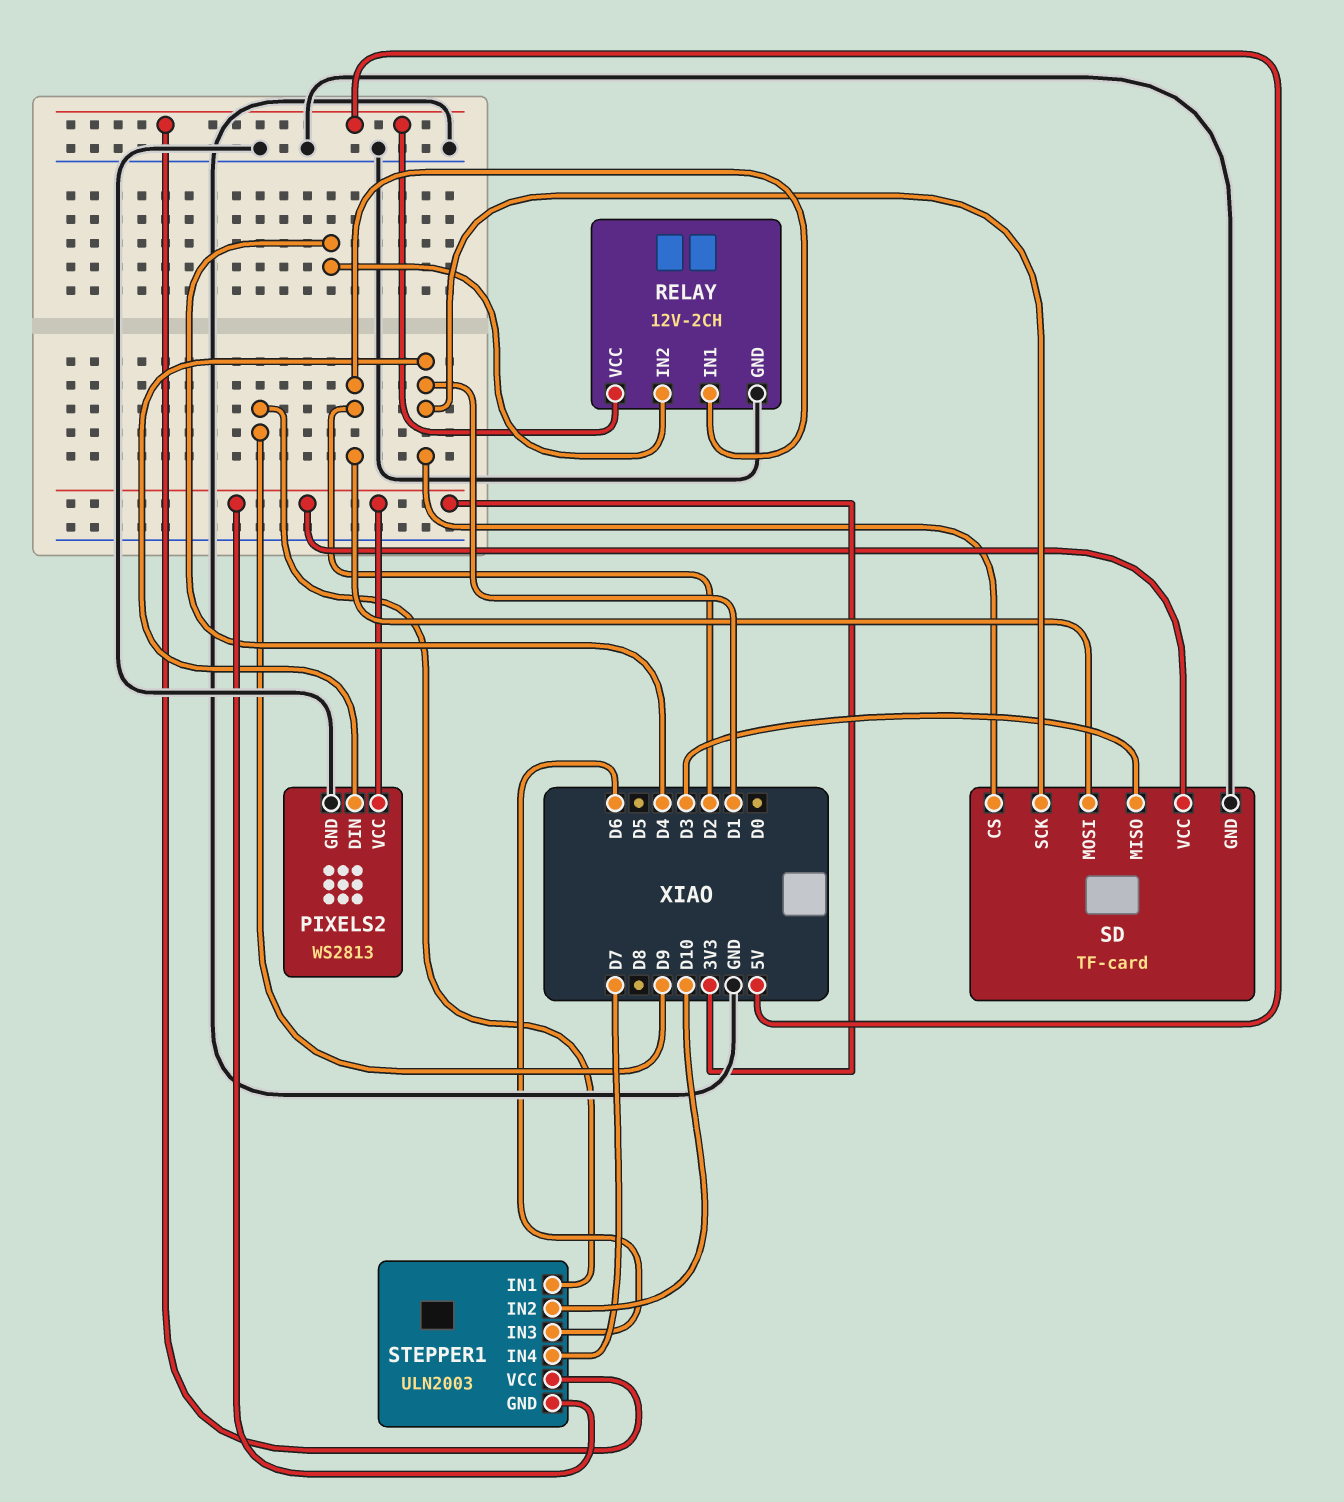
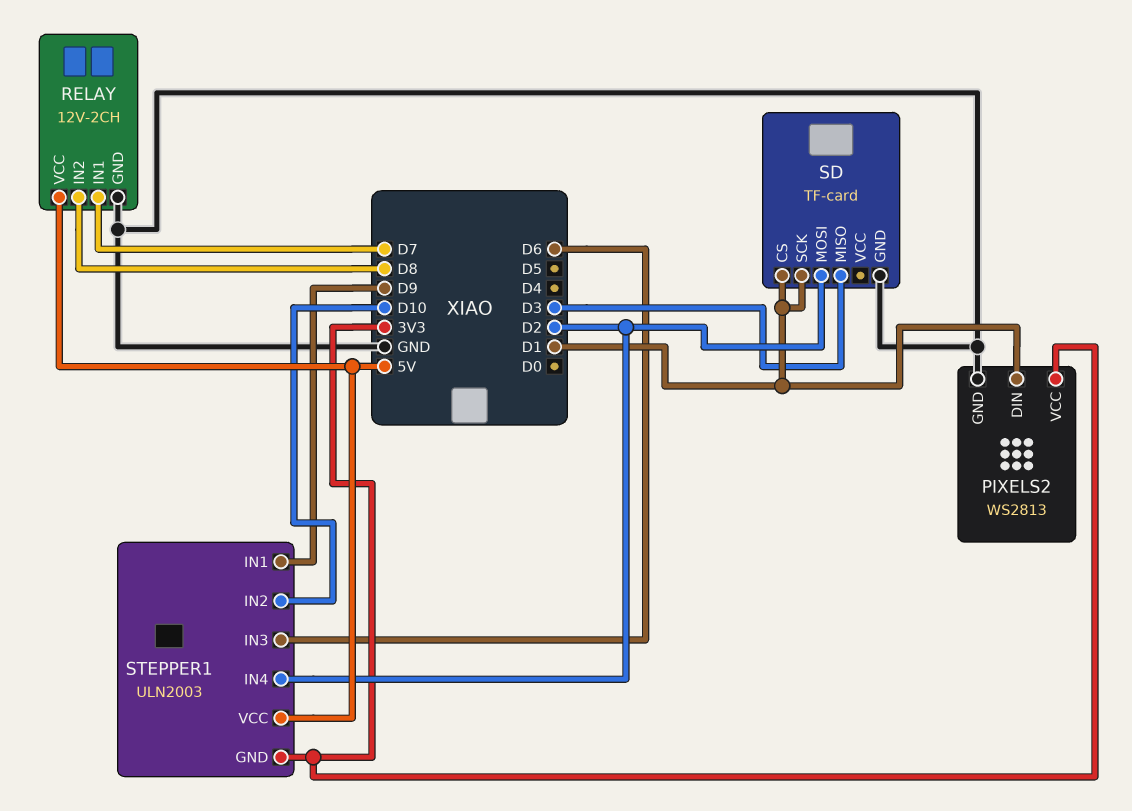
RELAY pin IN1: D2 -> D7
RELAY pin IN2: D4 -> D8
SD pin VCC: 3V3 -> none
STEPPER1 pin IN4: D7 -> D2

